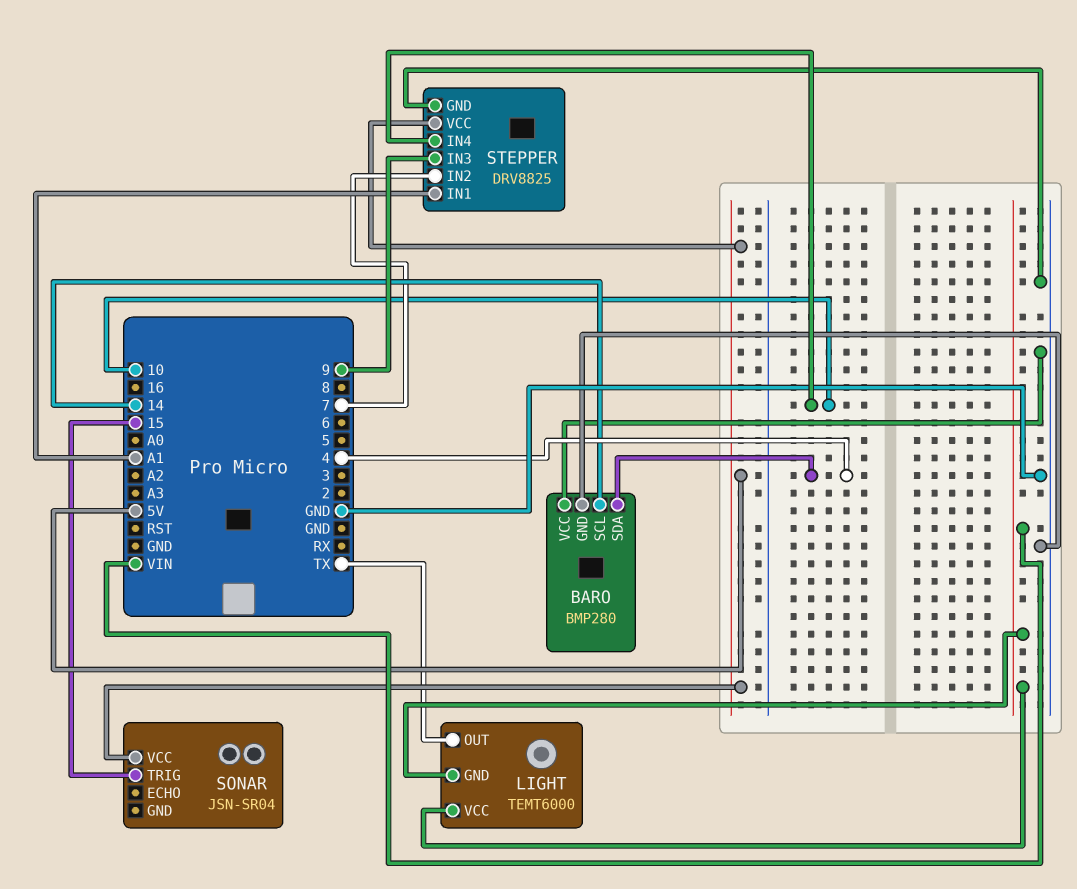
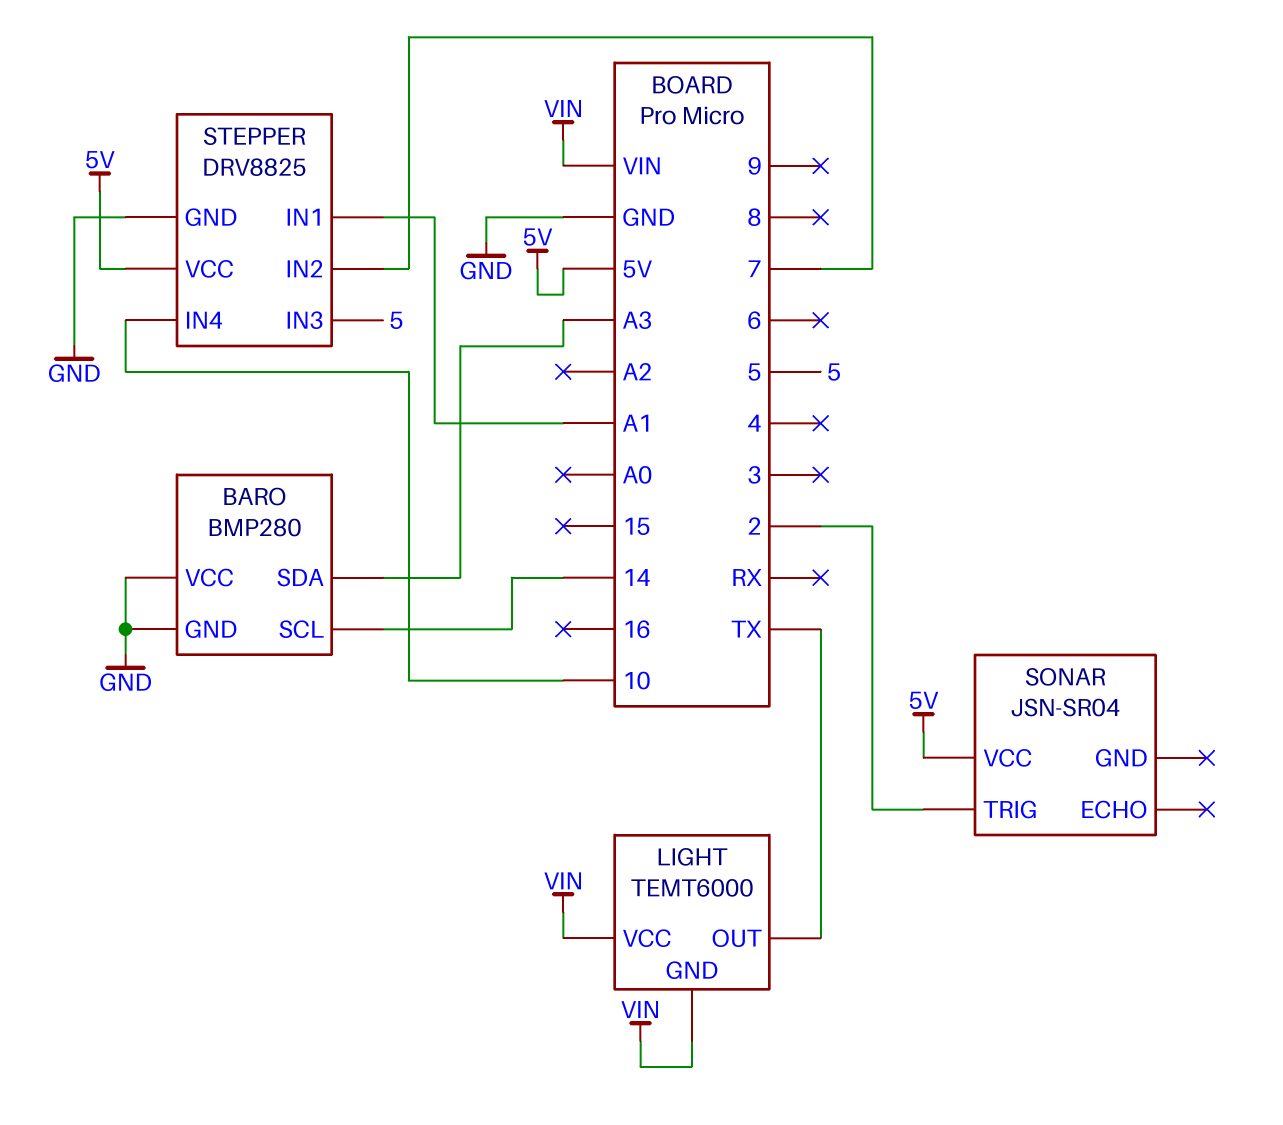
BARO pin SDA: 4 -> A3
SONAR pin TRIG: 15 -> 2
STEPPER pin IN3: 9 -> 5

